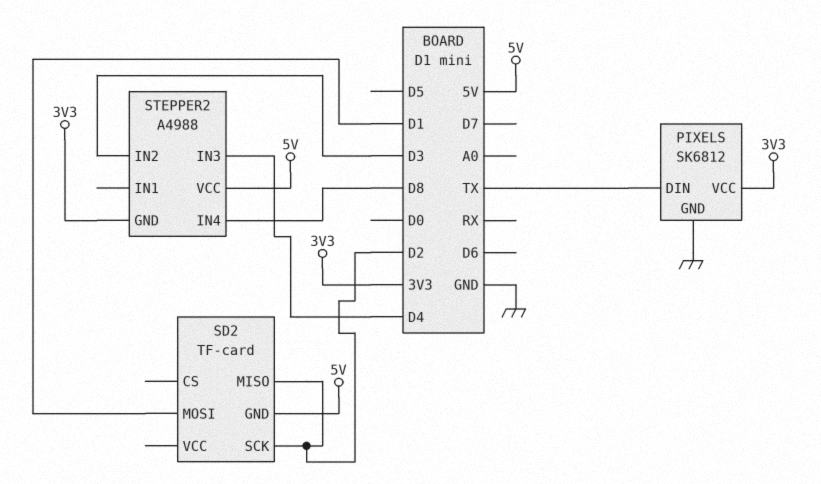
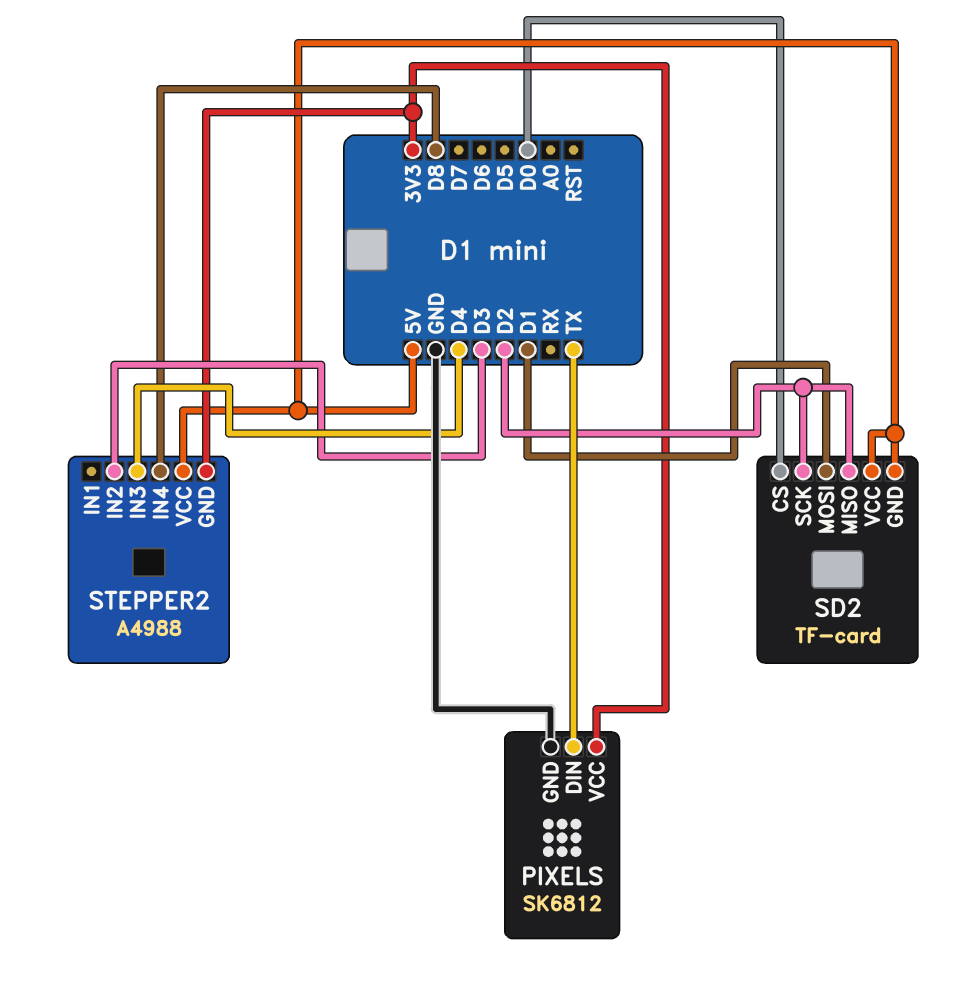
SD2 pin CS: none -> D0
SD2 pin VCC: none -> 5V

